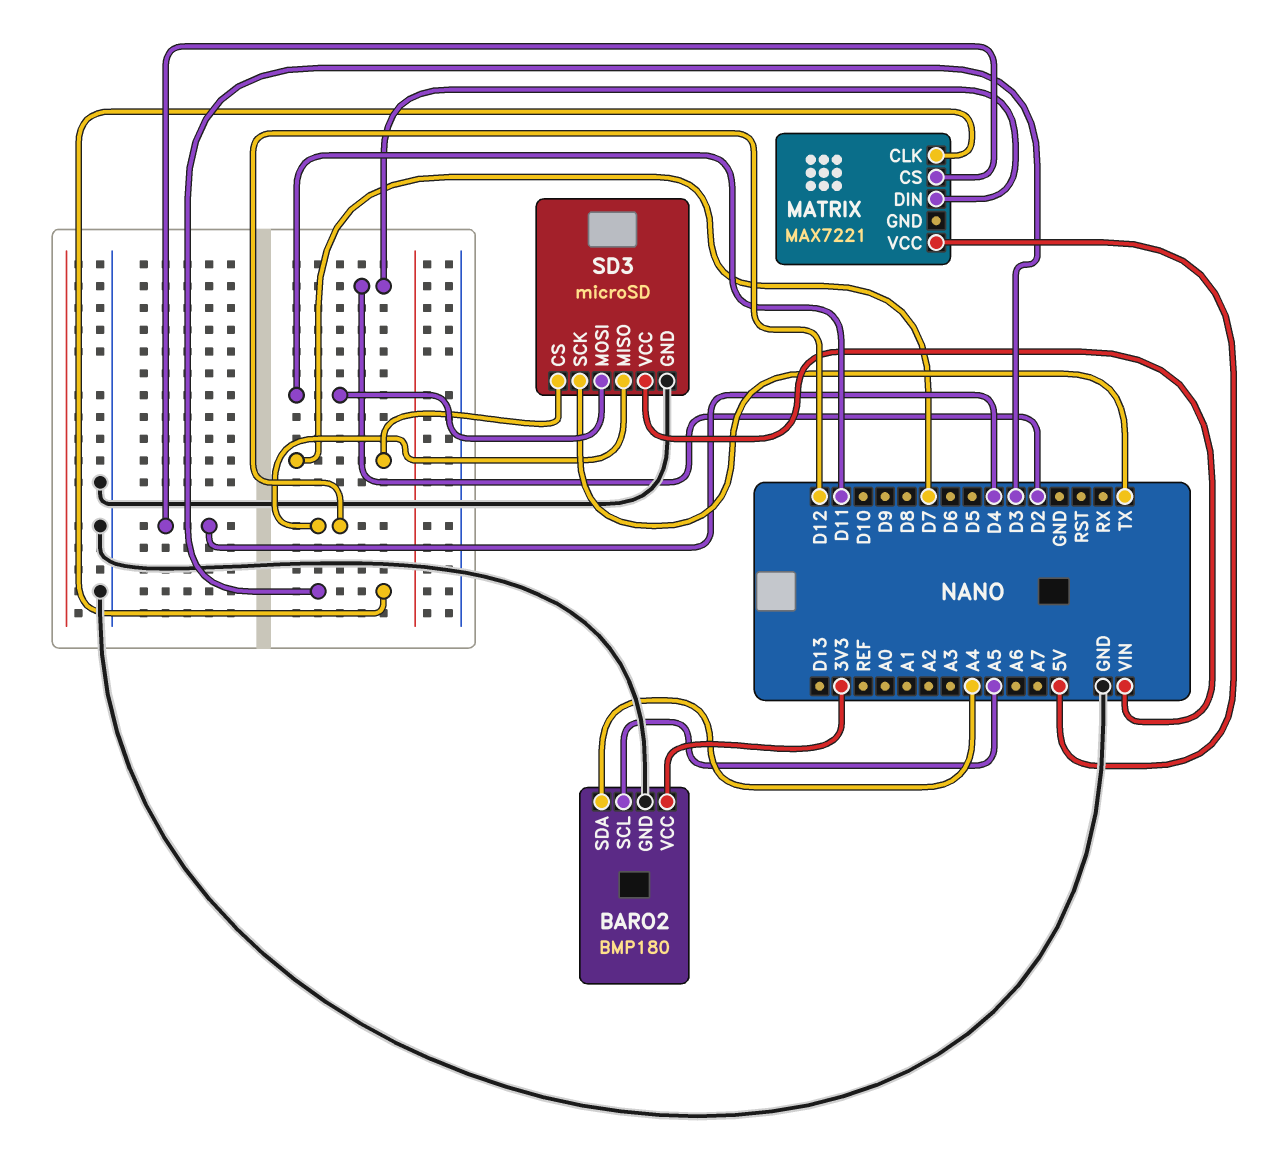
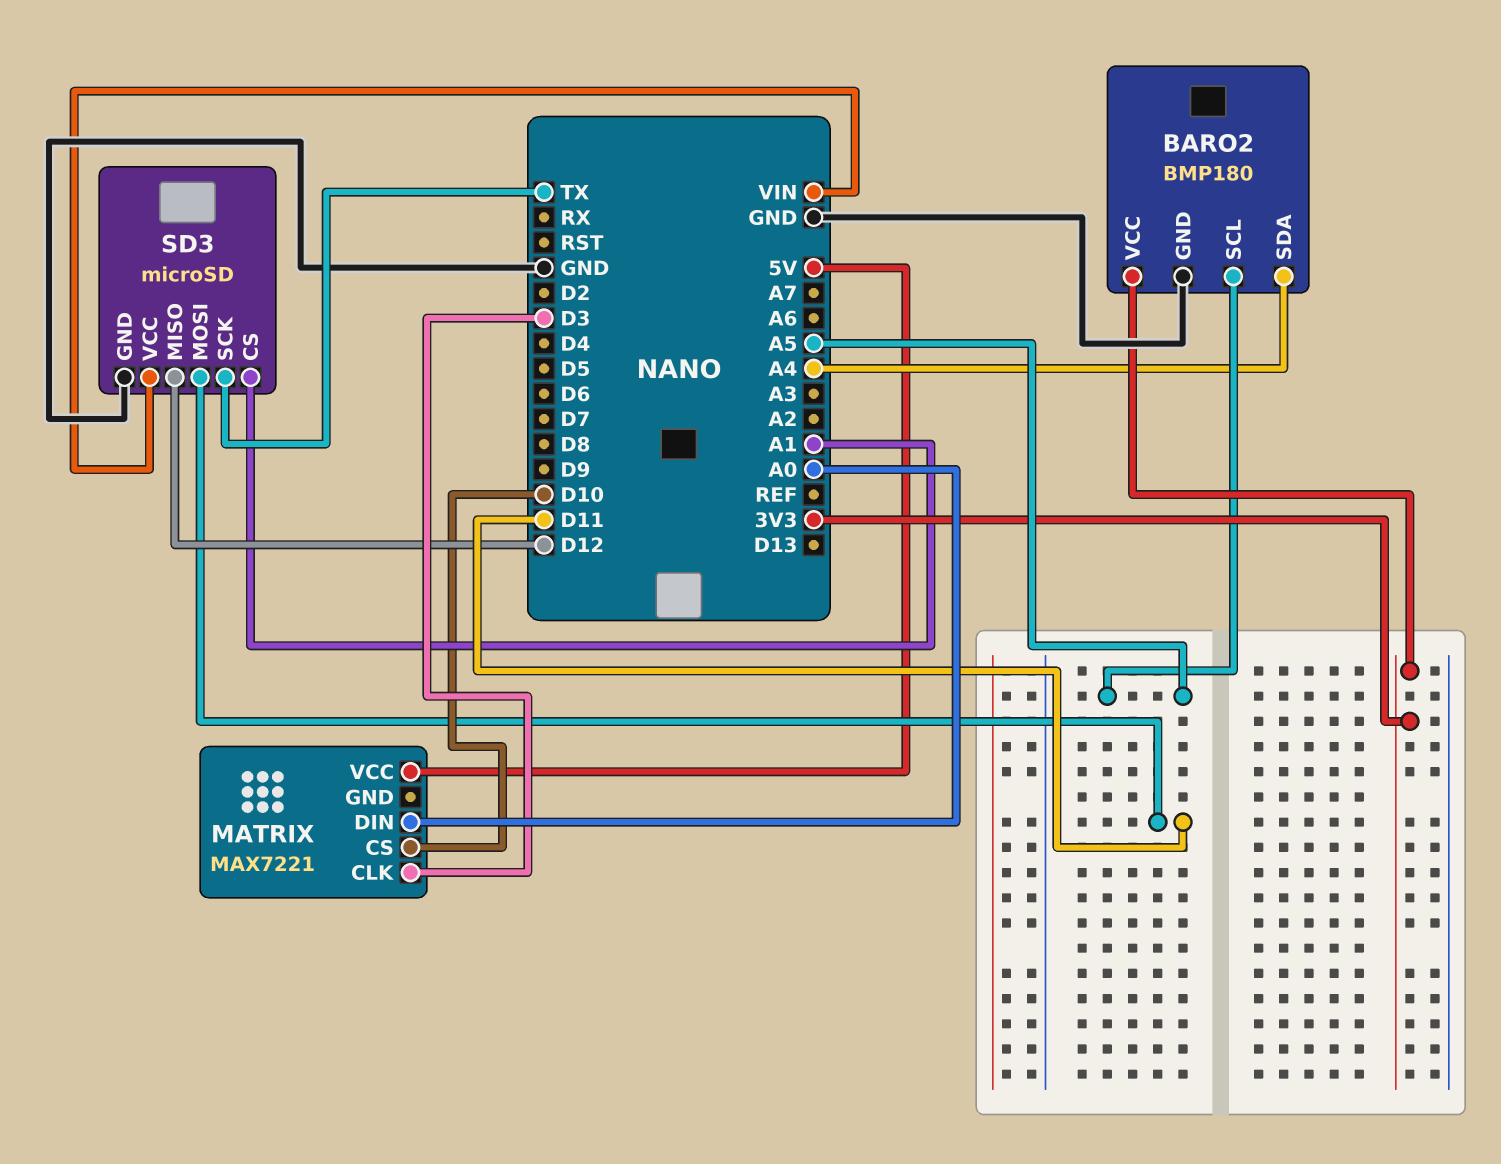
MATRIX pin CS: D4 -> D10
MATRIX pin DIN: D2 -> A0
SD3 pin CS: D7 -> A1

